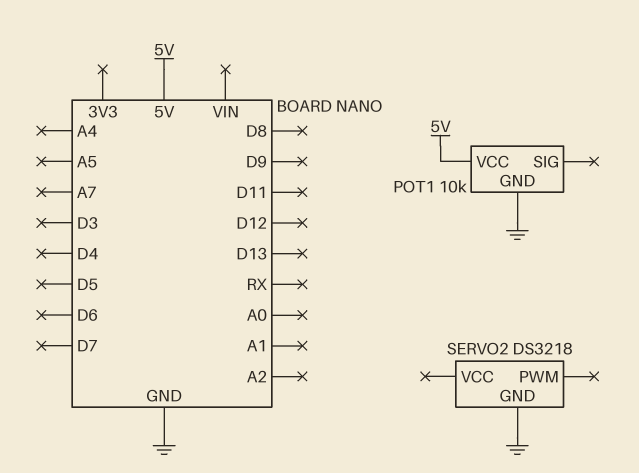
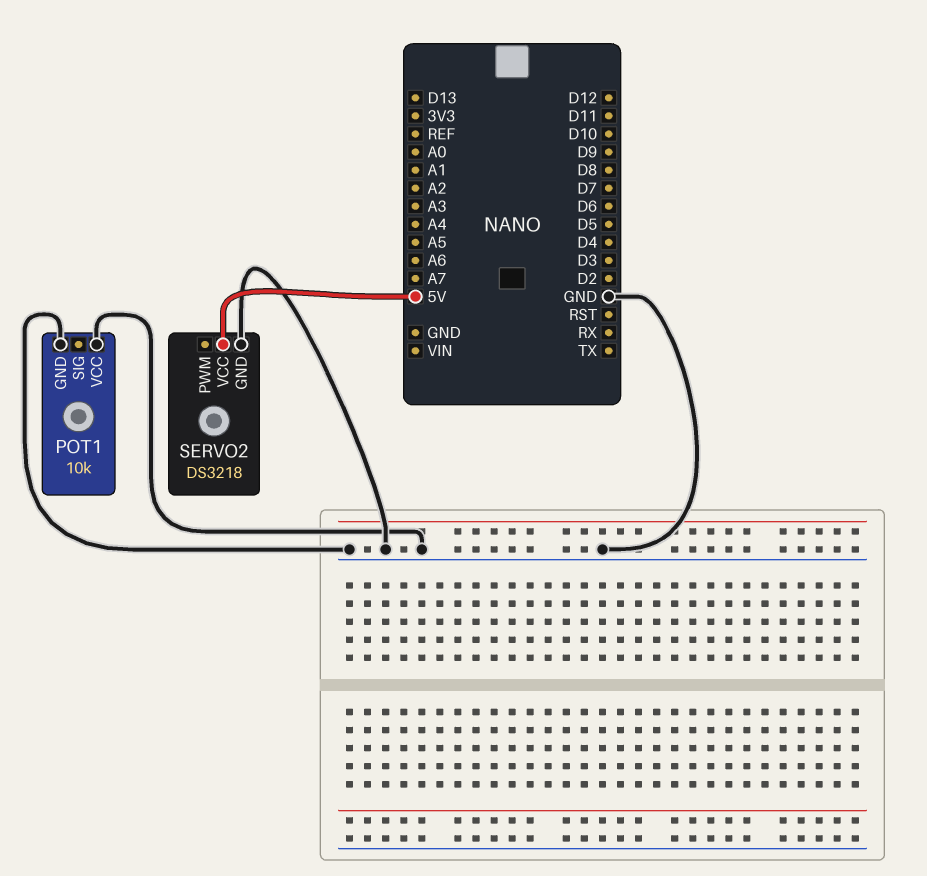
POT1 pin VCC: 5V -> GND
SERVO2 pin VCC: none -> 5V

